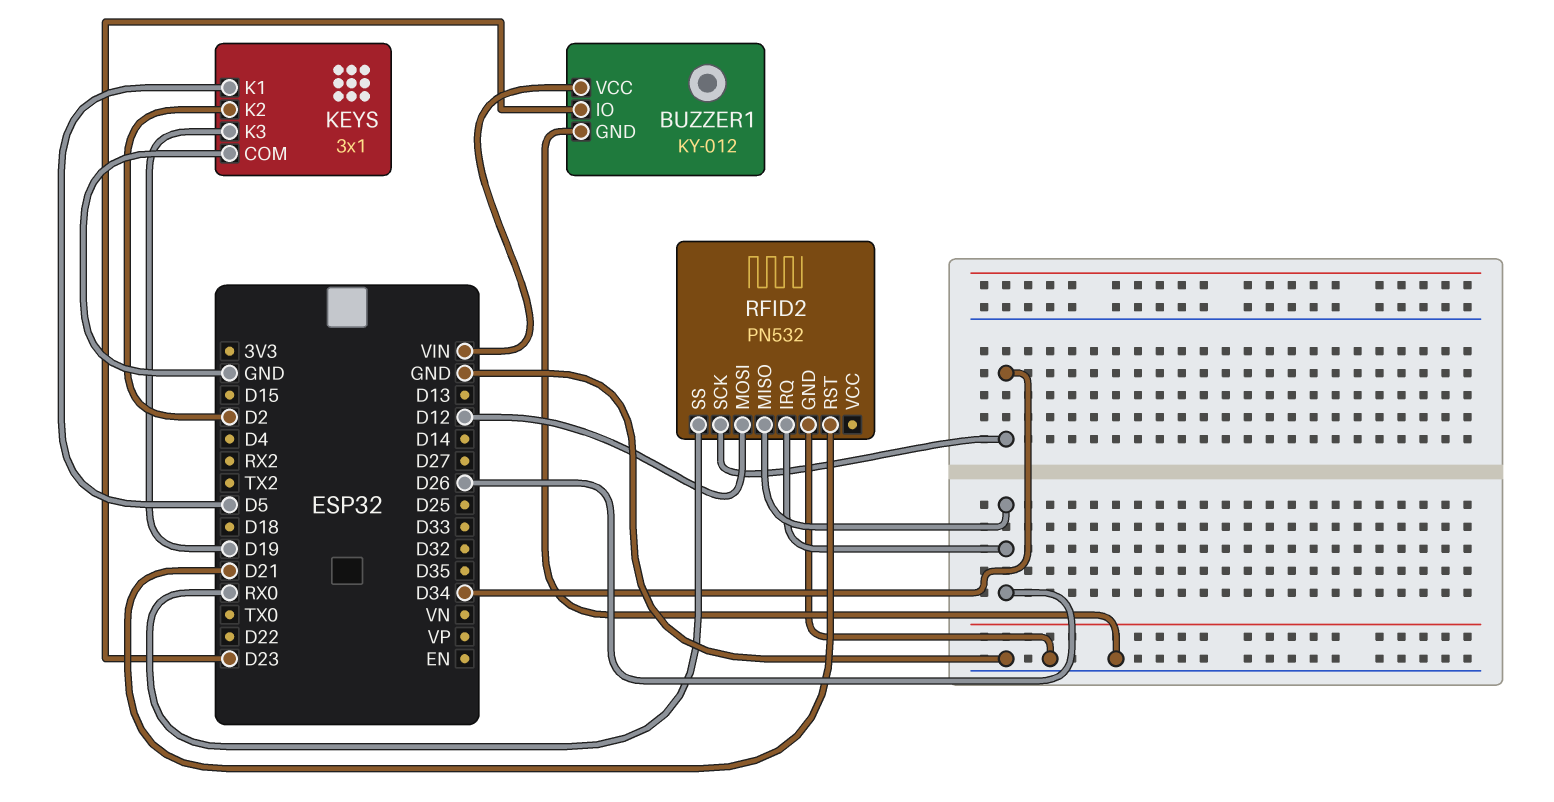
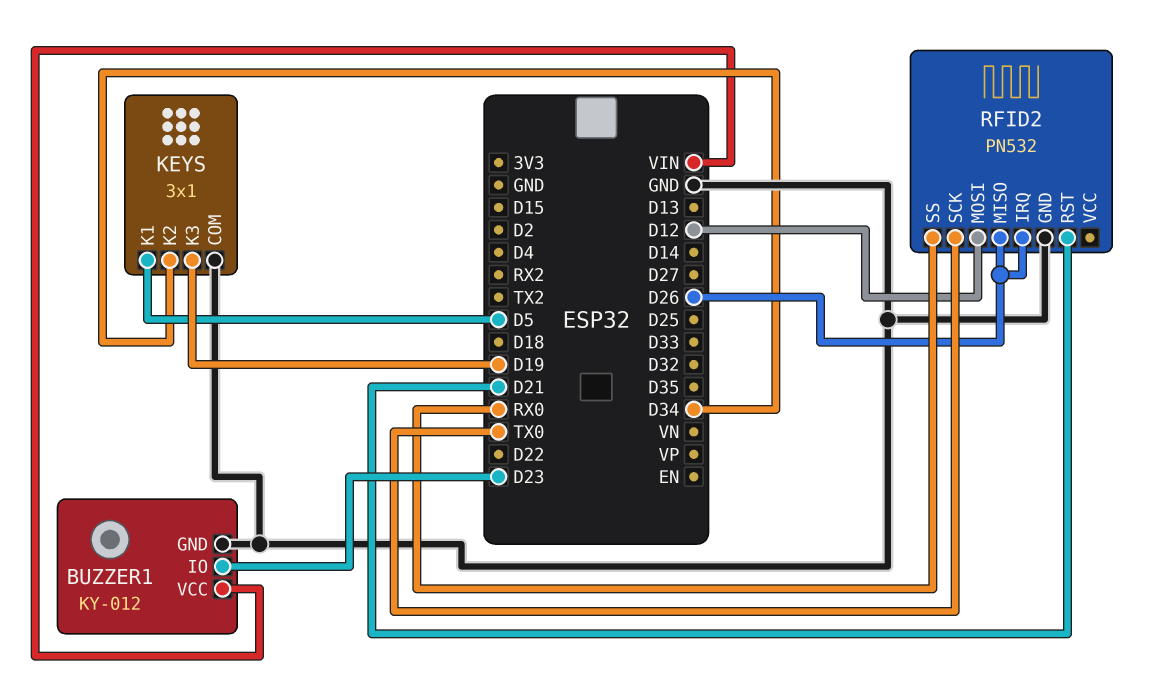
KEYS pin K2: D2 -> D34
RFID2 pin SCK: D34 -> TX0

